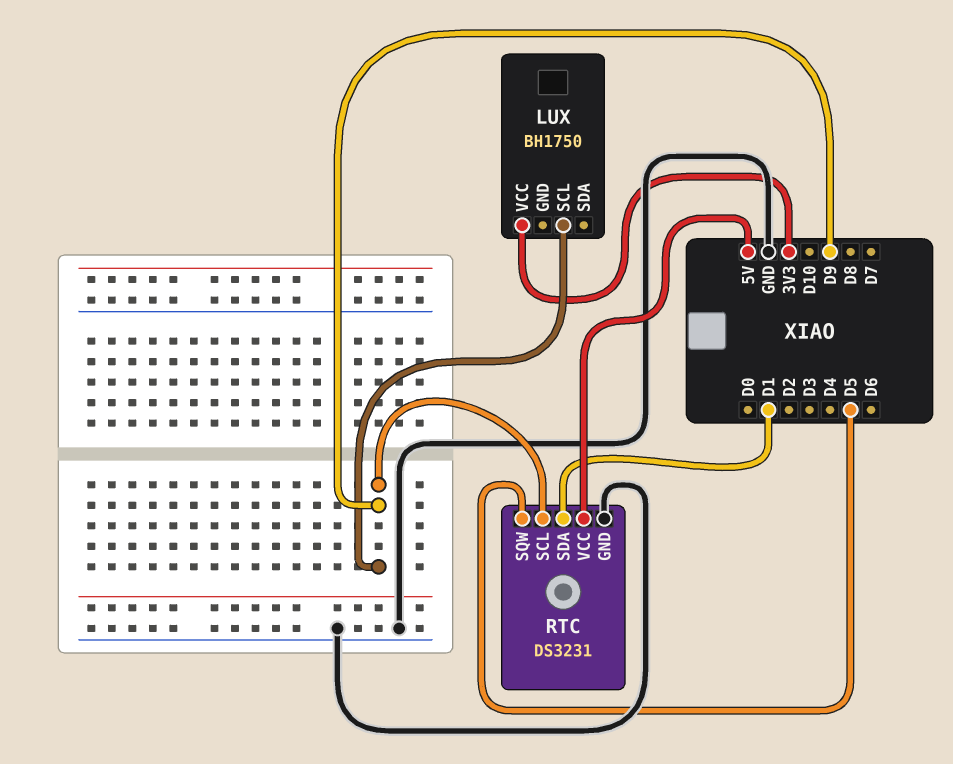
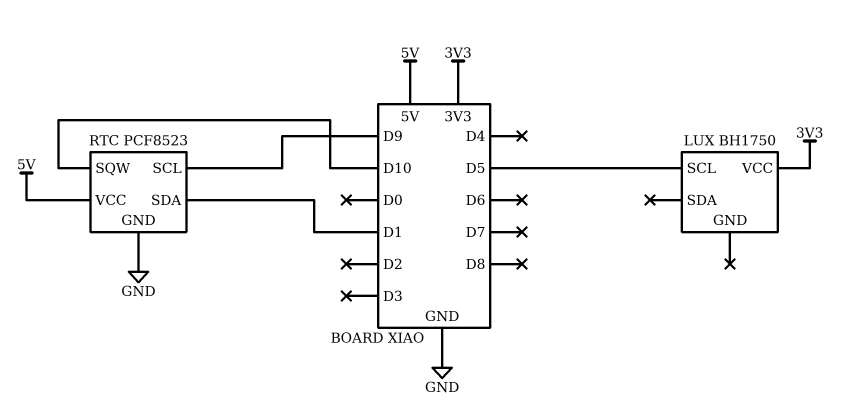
LUX pin SCL: D9 -> D5
RTC: DS3231 -> PCF8523
RTC pin SQW: D5 -> D10

